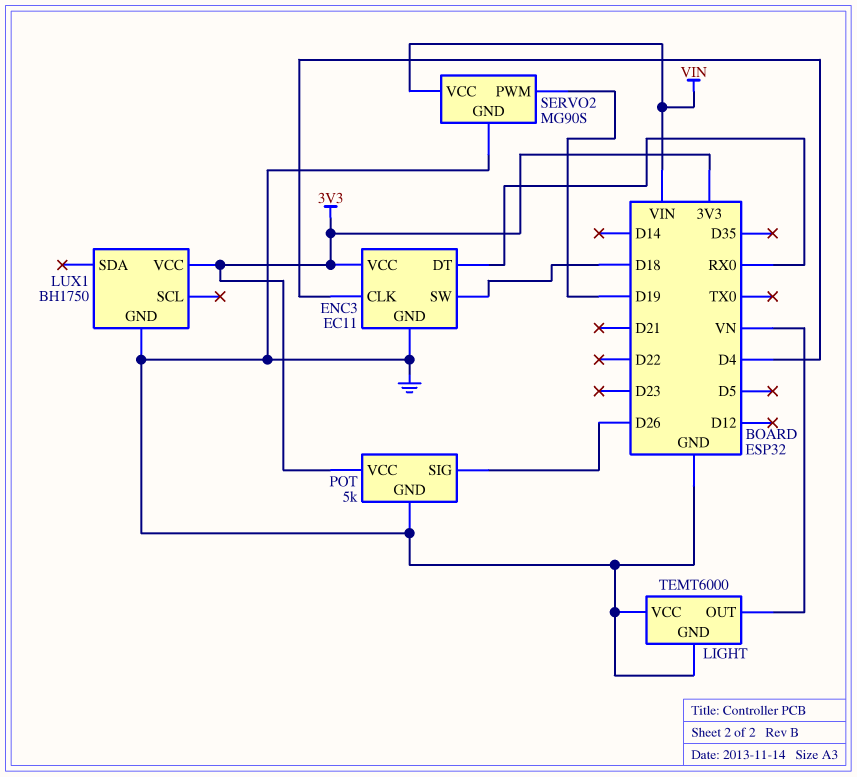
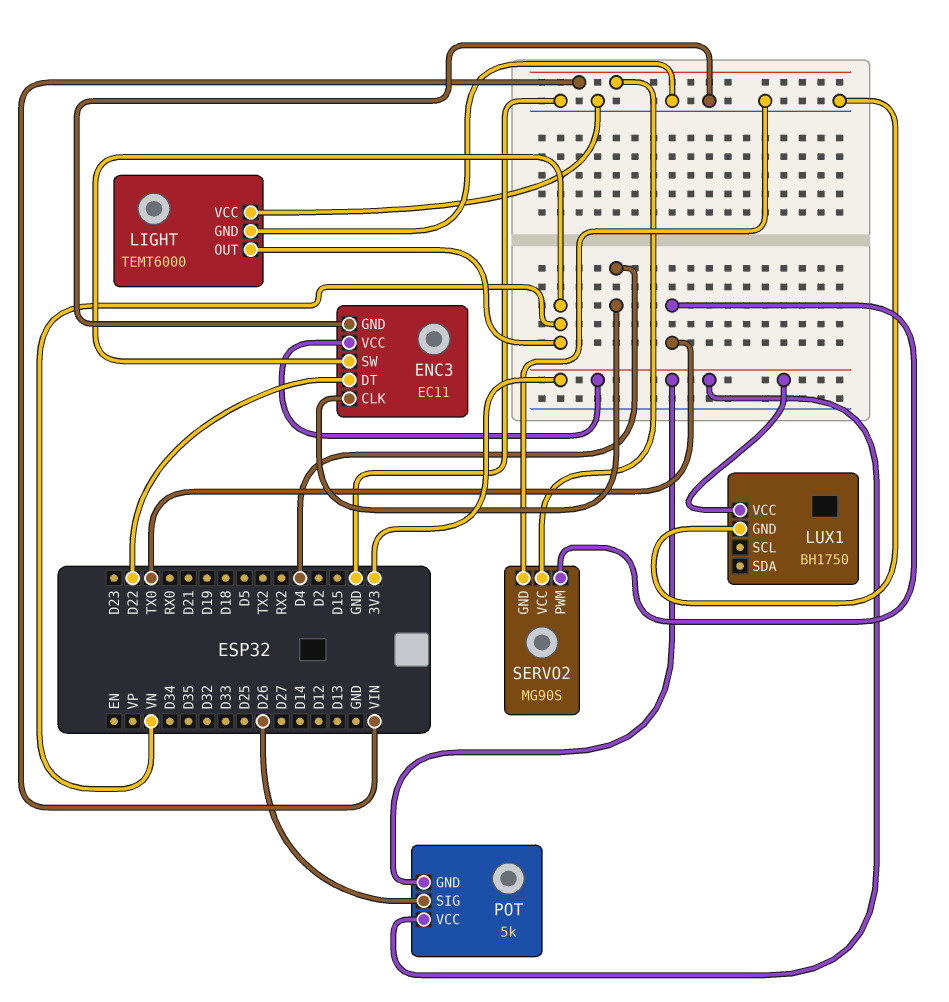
ENC3 pin DT: RX0 -> D22
ENC3 pin SW: D18 -> VN
POT pin GND: GND -> 3V3
SERVO2 pin PWM: D19 -> TX0

